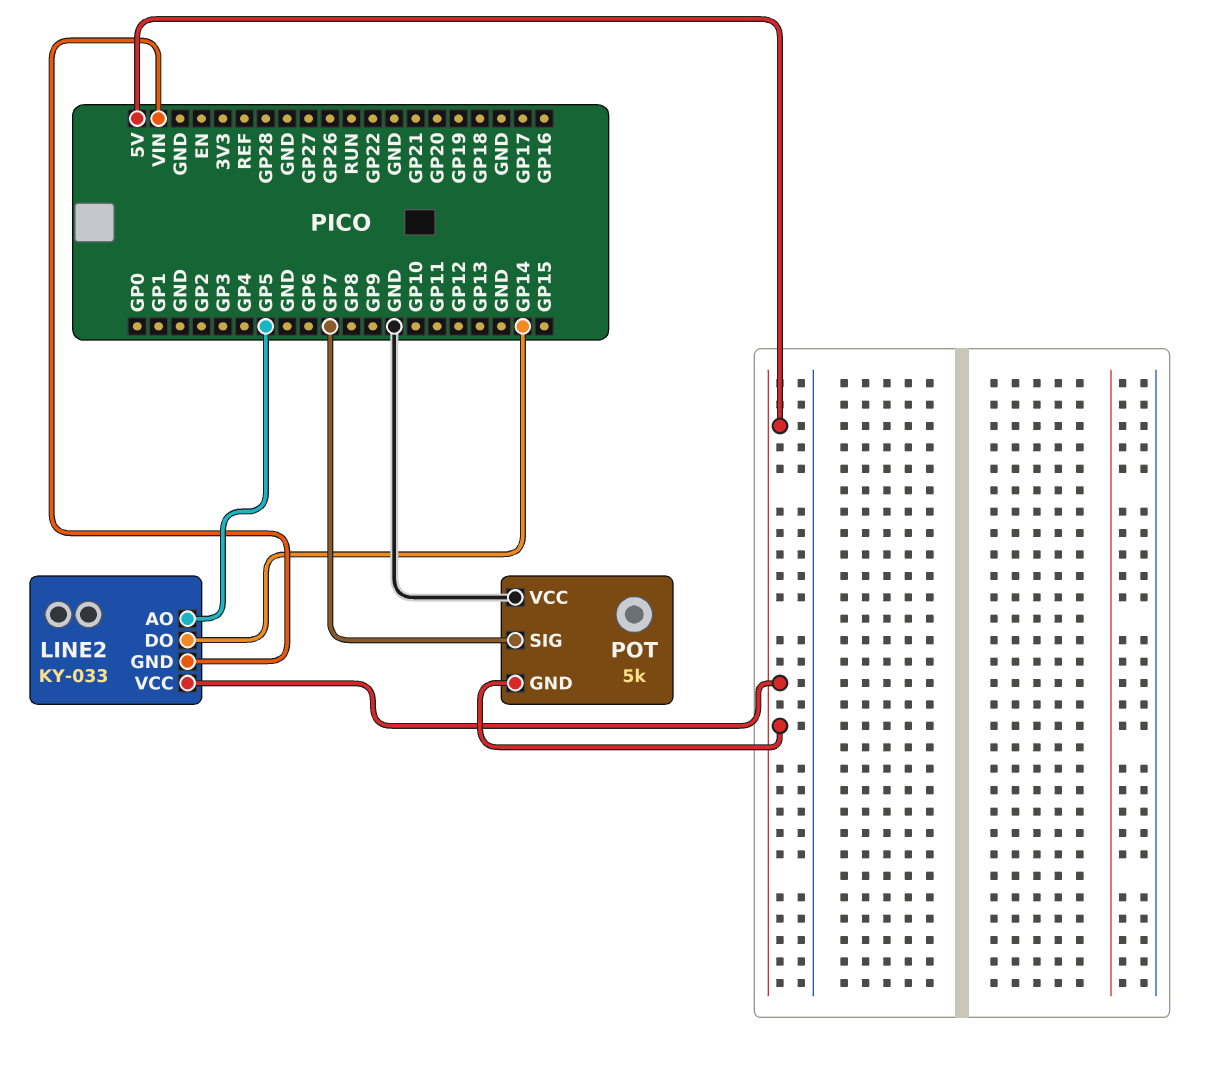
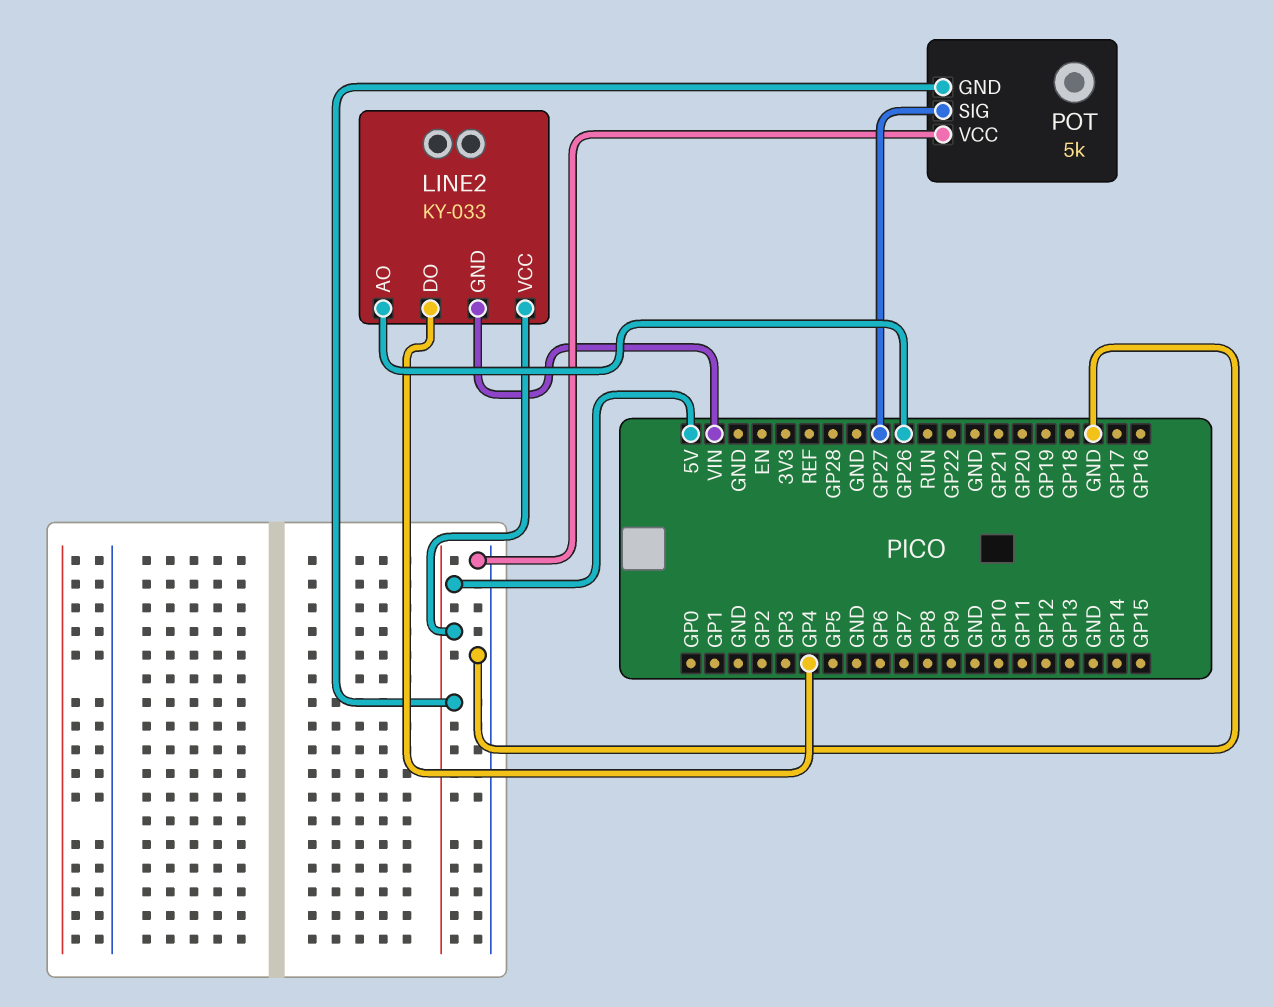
LINE2 pin AO: GP5 -> GP26
LINE2 pin DO: GP14 -> GP4
POT pin SIG: GP7 -> GP27

